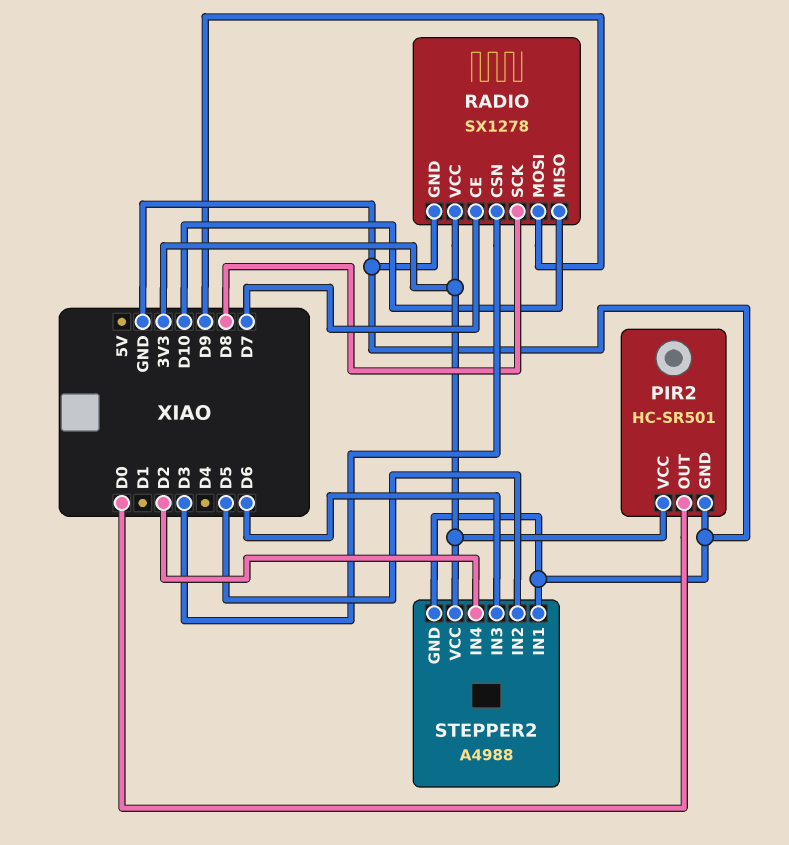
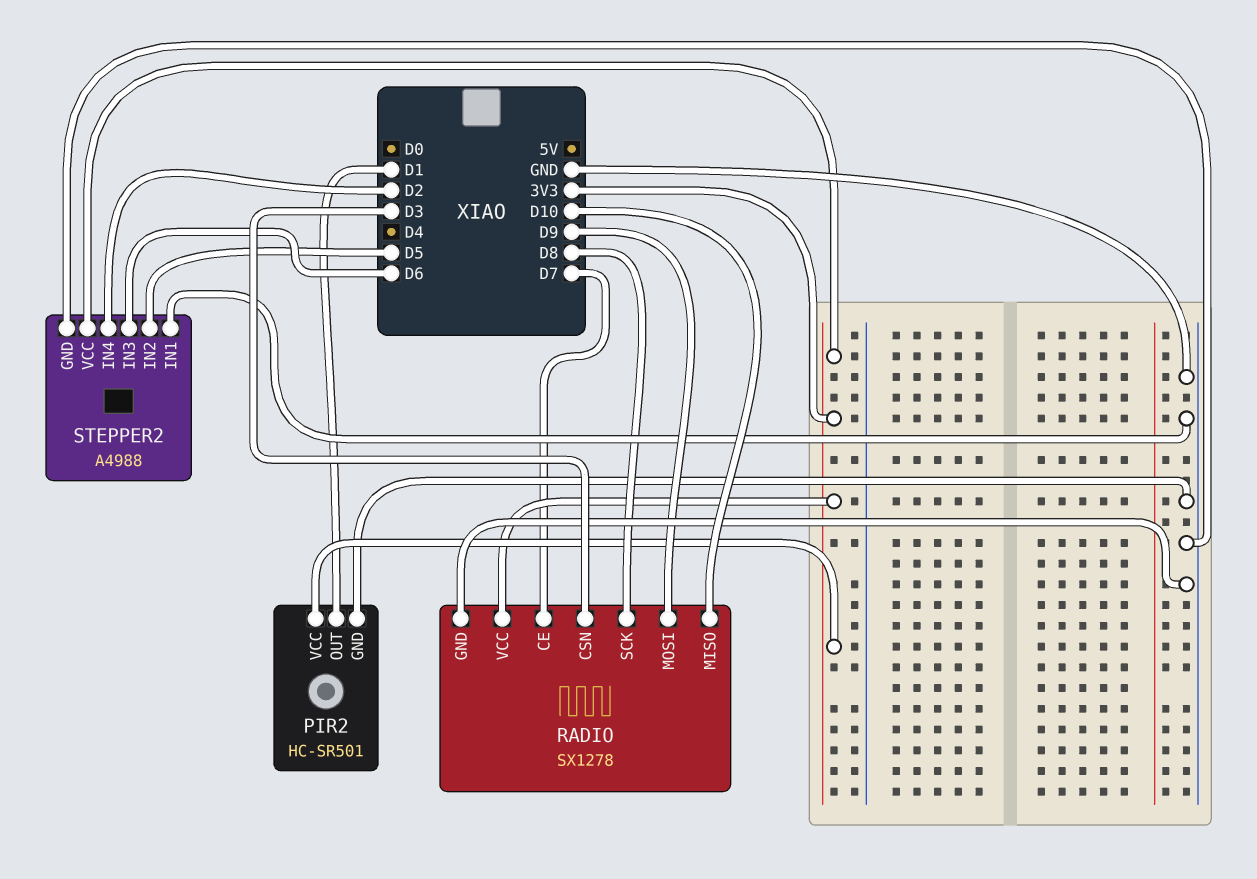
PIR2 pin OUT: D0 -> D1

